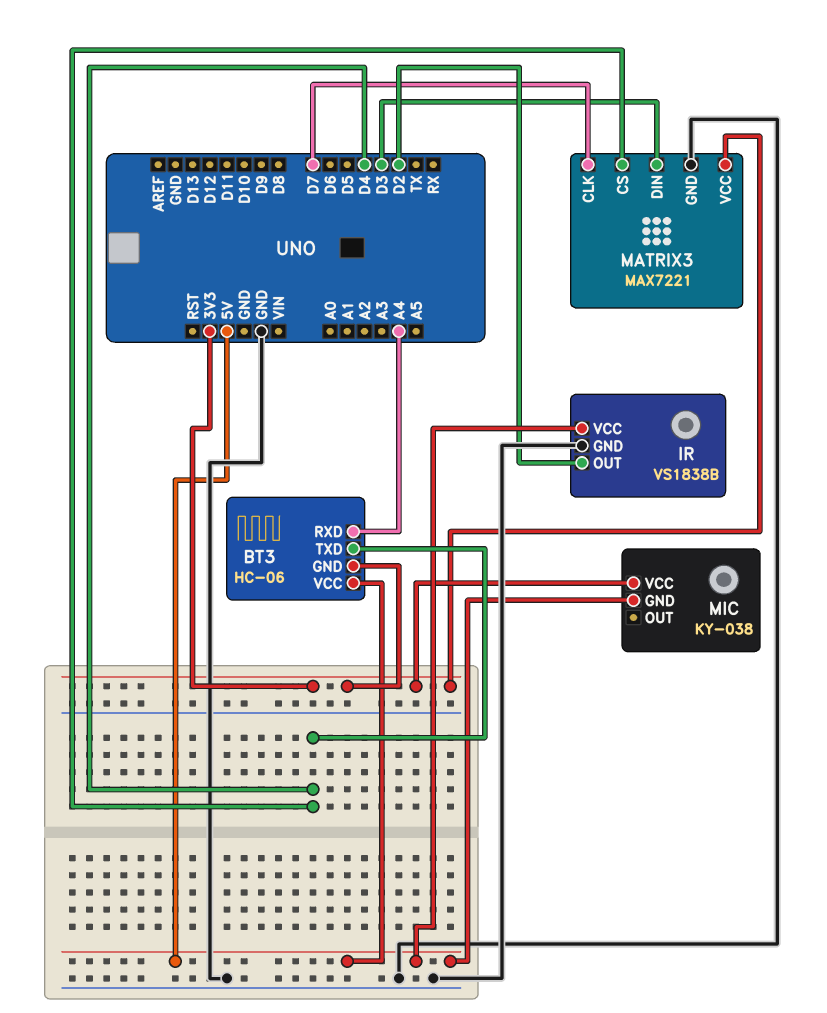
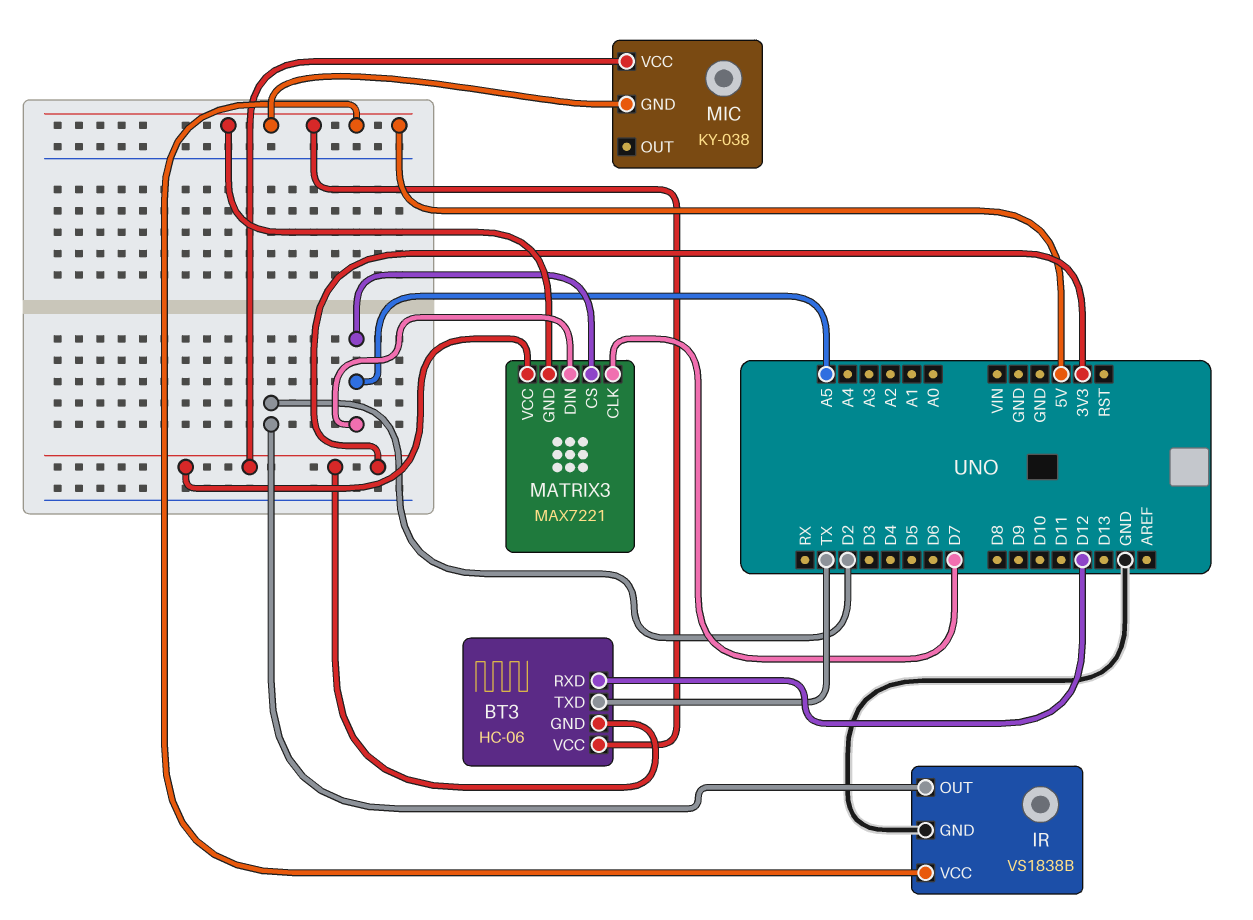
BT3 pin RXD: A4 -> D12
BT3 pin TXD: D4 -> TX
MATRIX3 pin CS: D4 -> A5
MATRIX3 pin DIN: D3 -> A5
MATRIX3 pin GND: GND -> 5V

